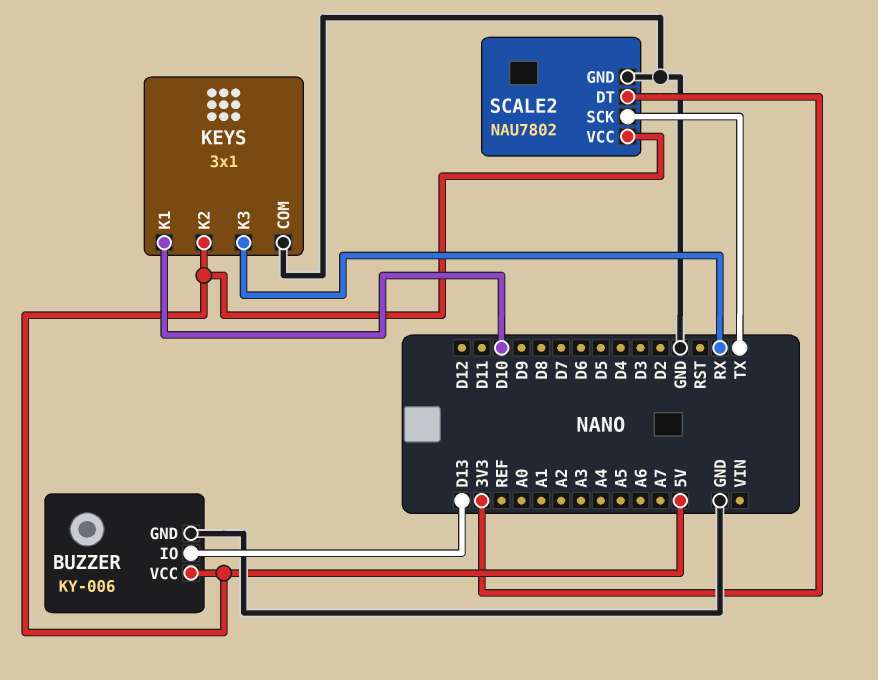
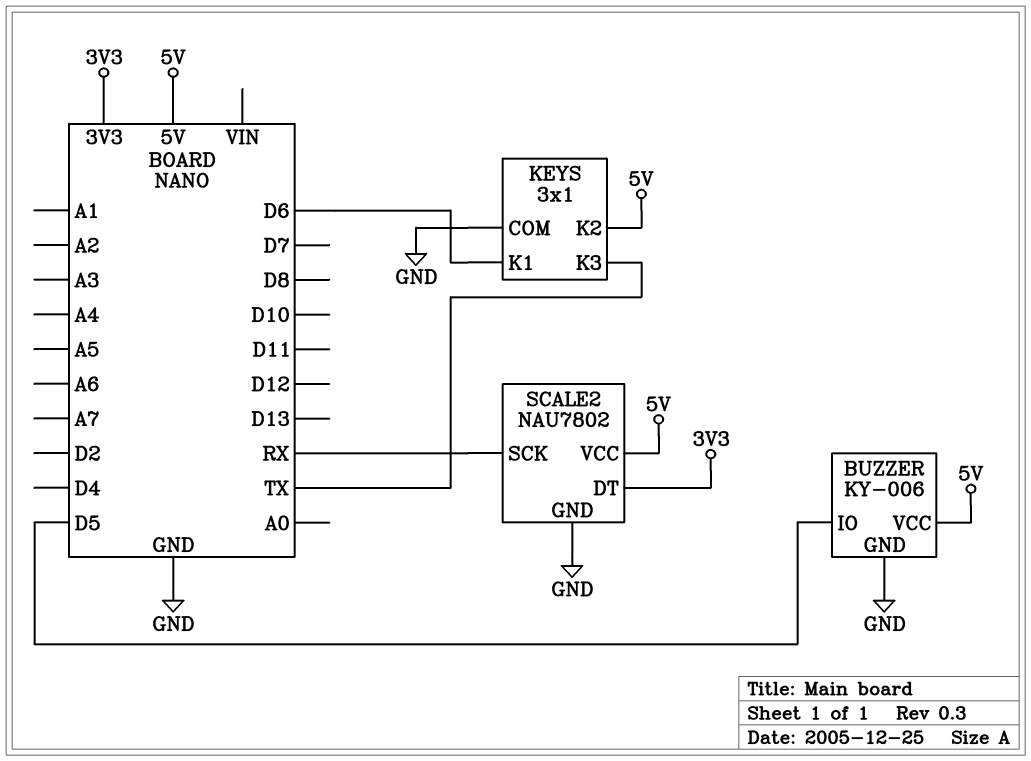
BUZZER pin IO: D13 -> D5
KEYS pin K1: D10 -> D6
KEYS pin K3: RX -> TX
SCALE2 pin SCK: TX -> RX

